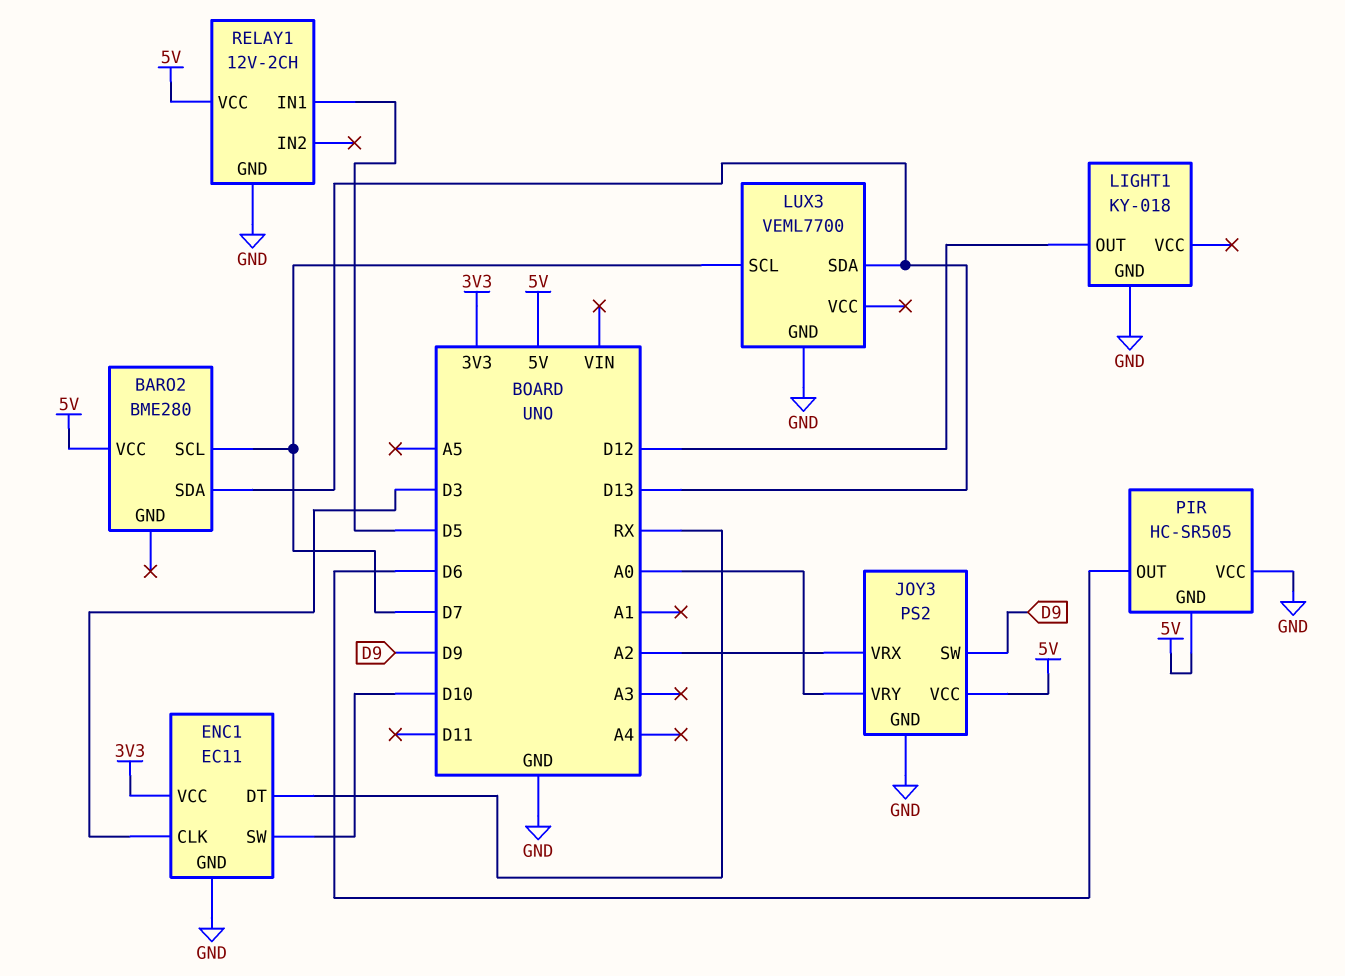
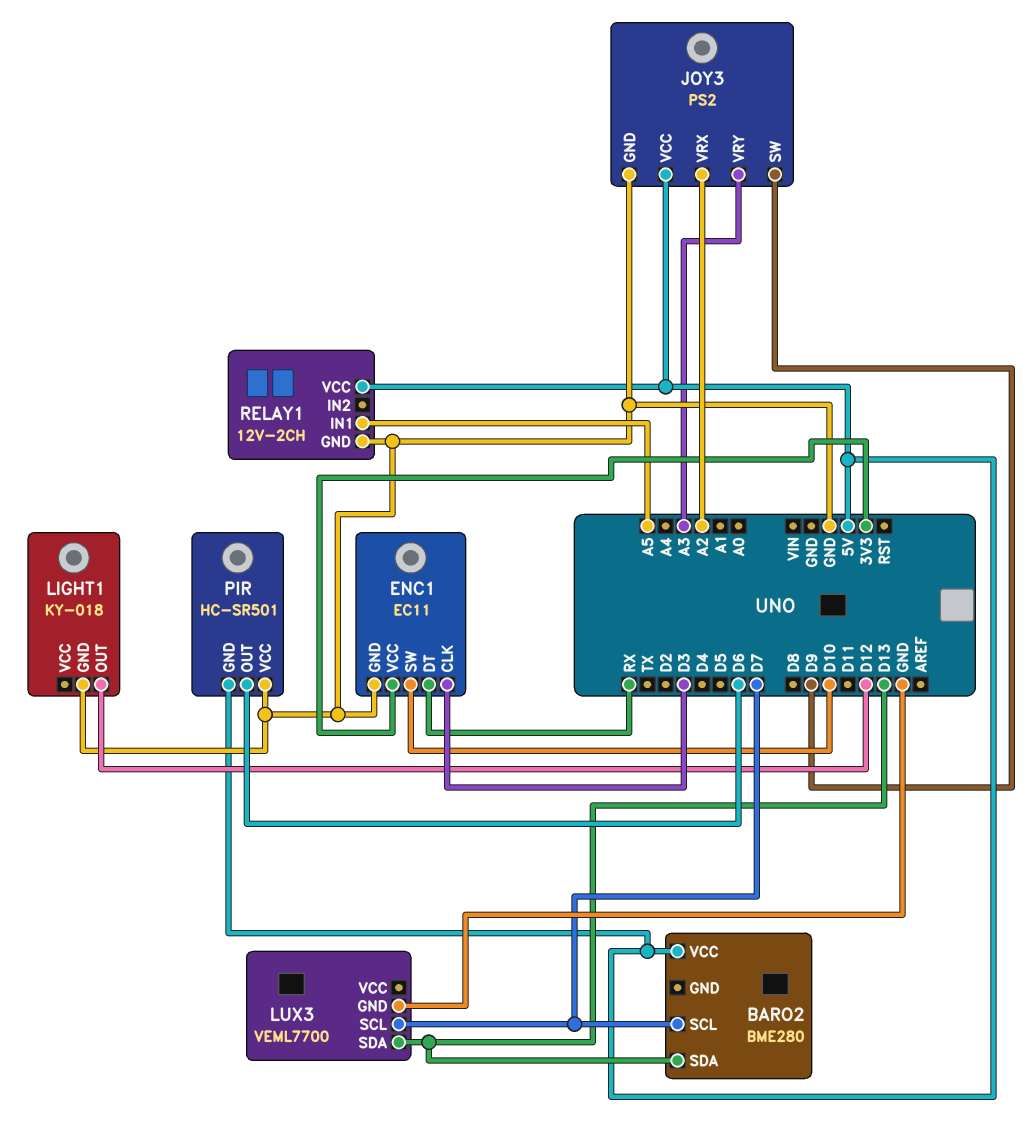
JOY3 pin VRY: A0 -> A3
PIR: HC-SR505 -> HC-SR501
RELAY1 pin IN1: D5 -> A5

